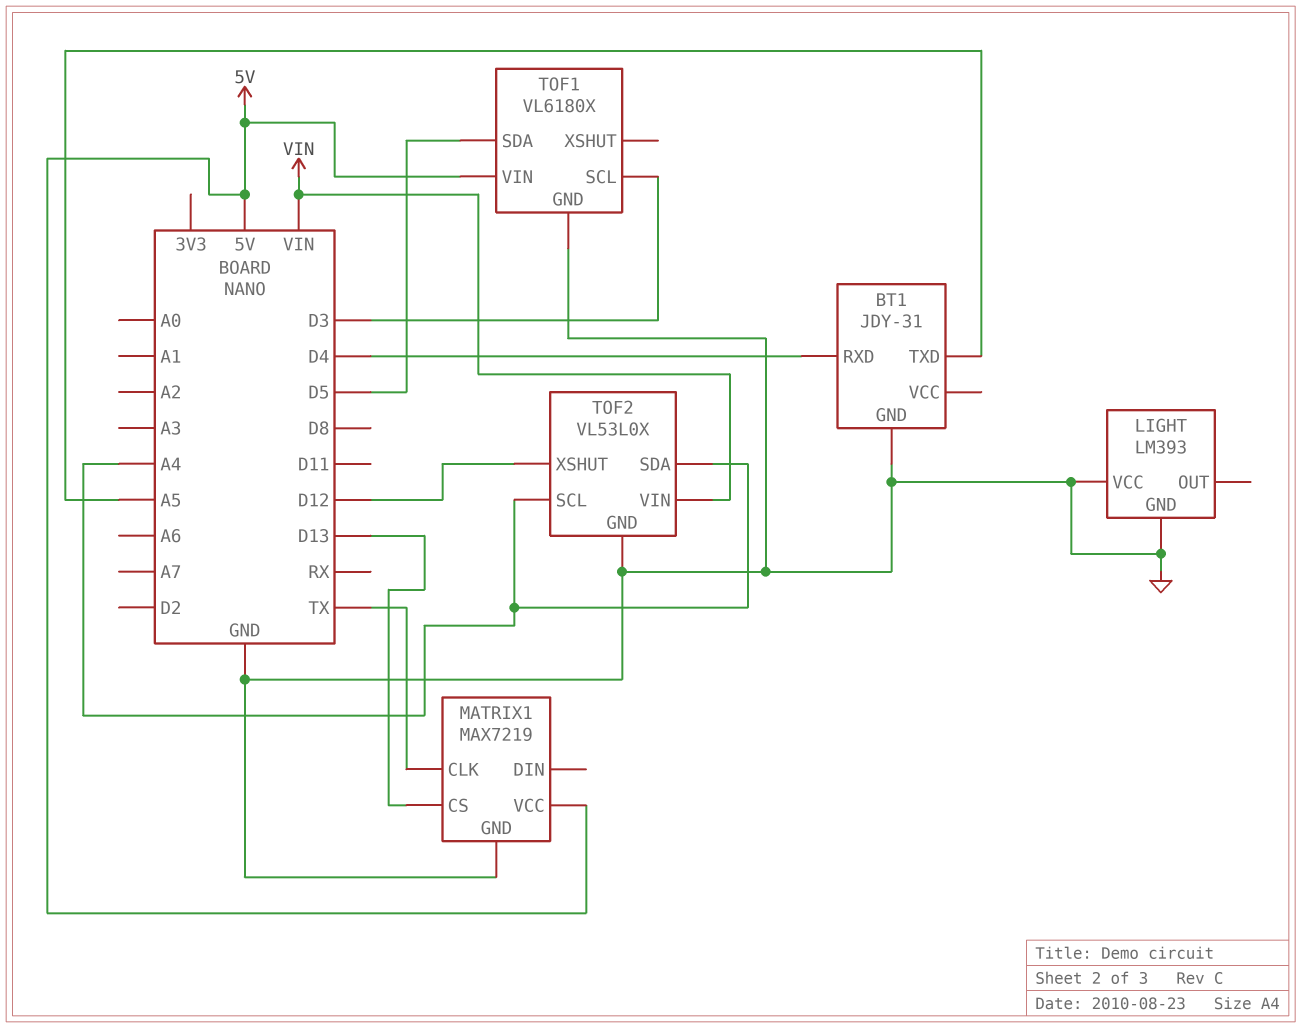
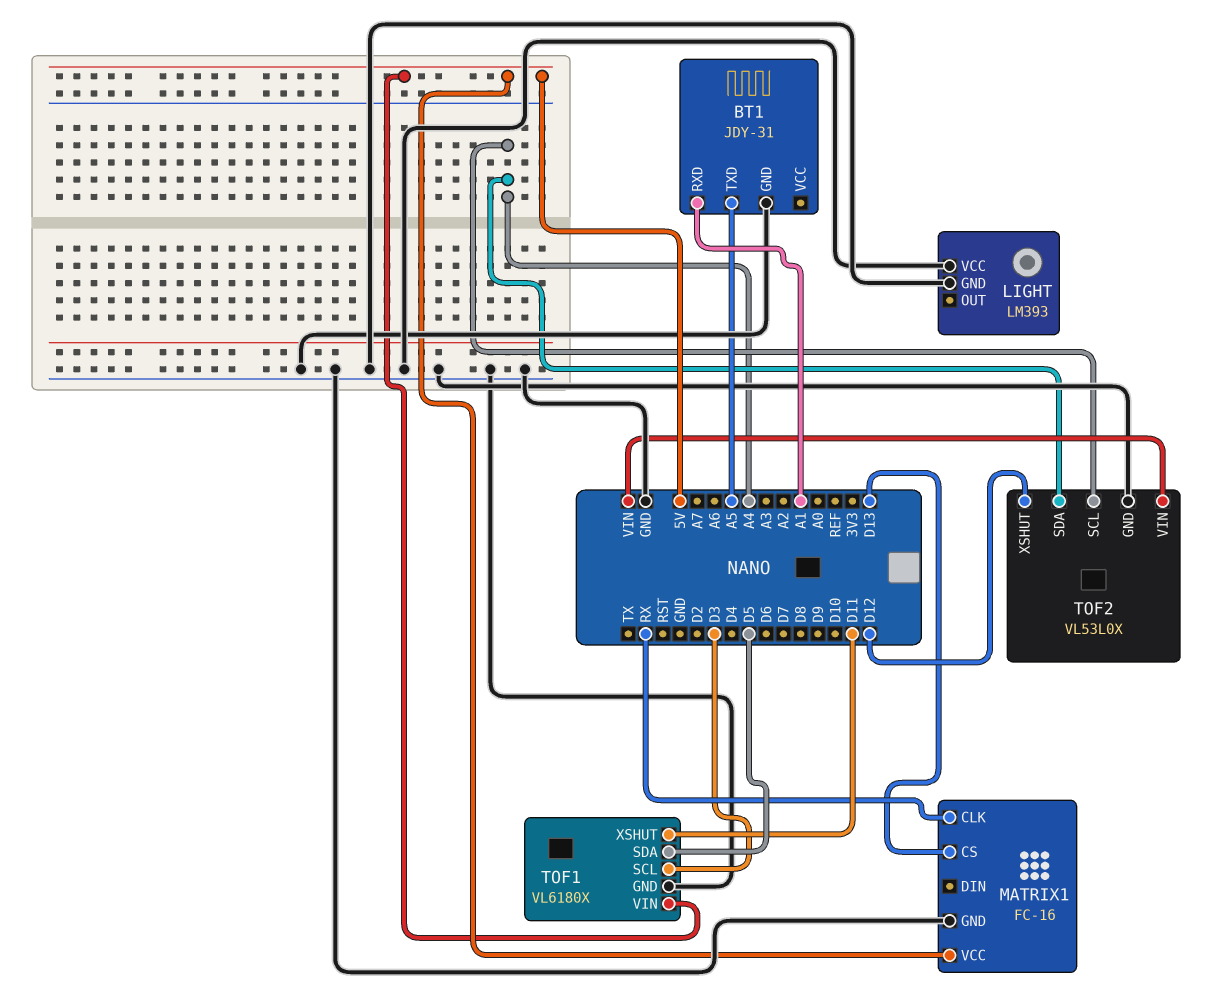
BT1 pin RXD: D4 -> A1
MATRIX1: MAX7219 -> FC-16
MATRIX1 pin CLK: TX -> RX
TOF1 pin XSHUT: none -> D11

